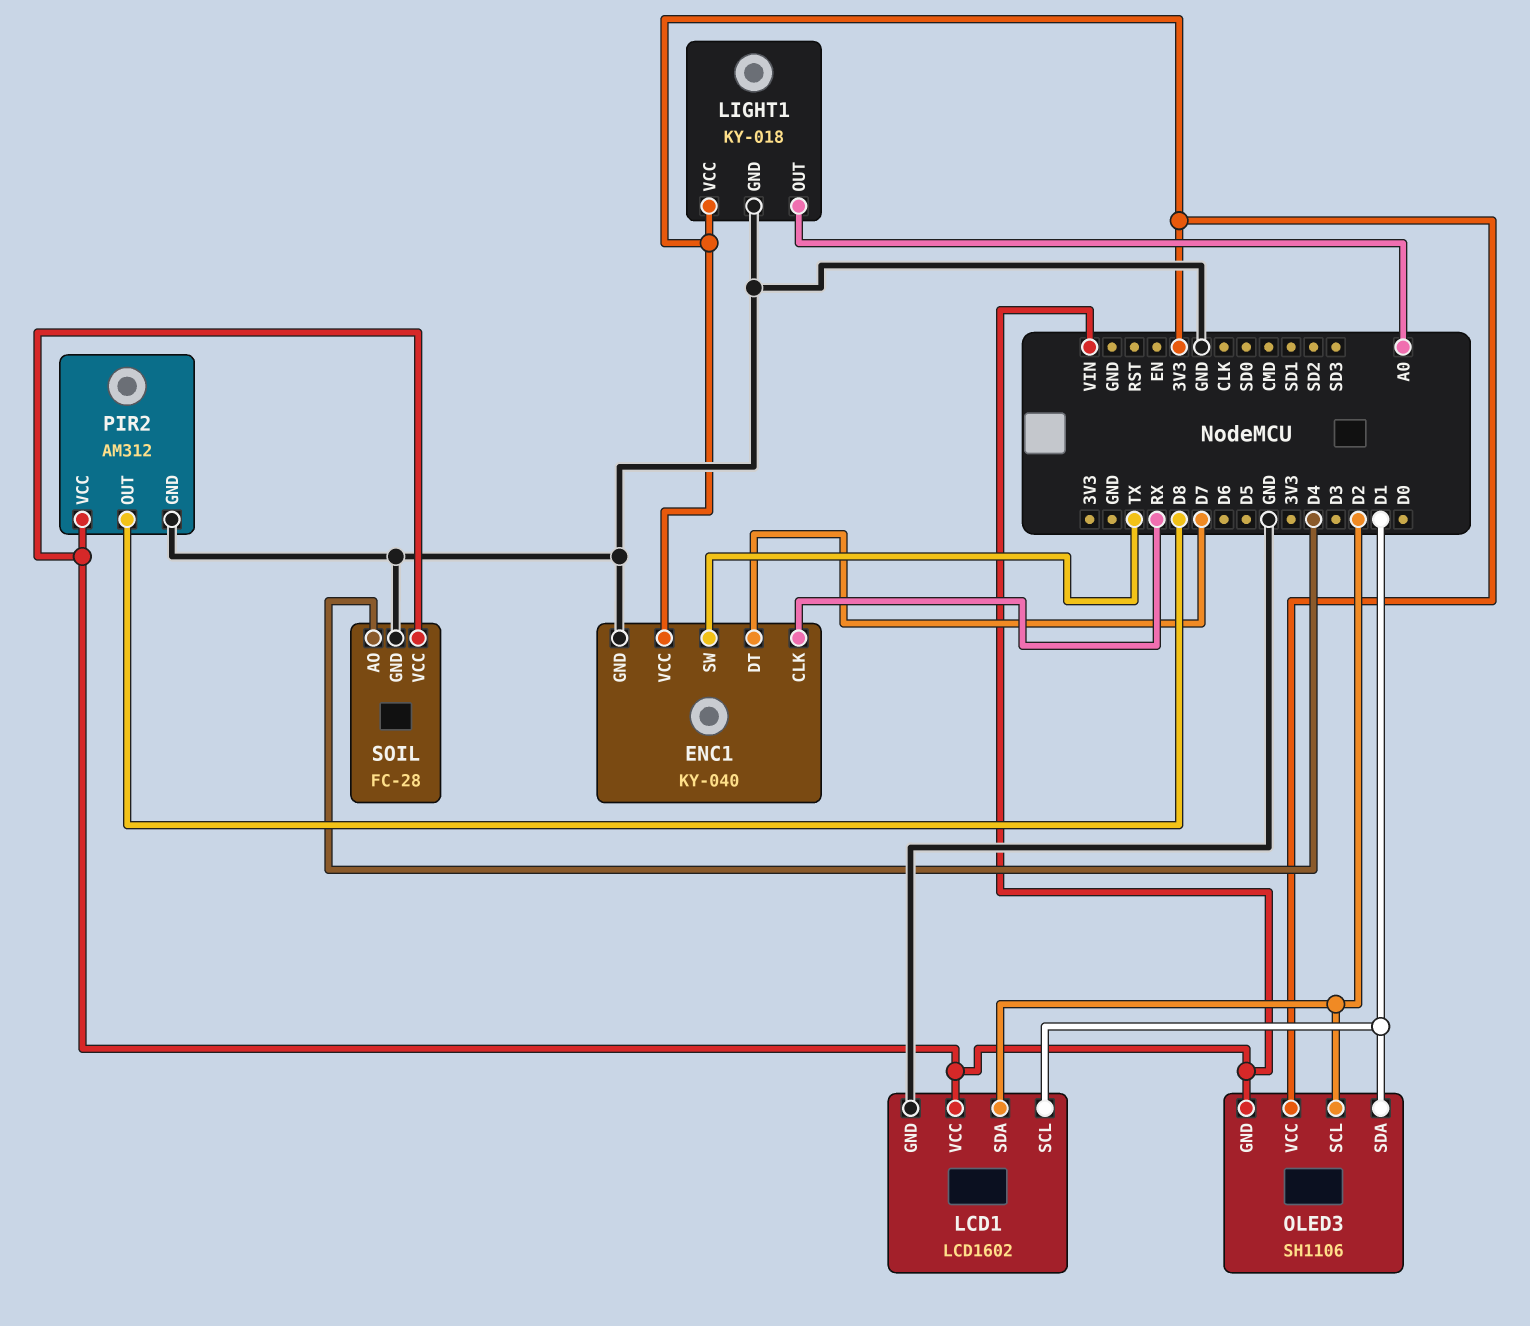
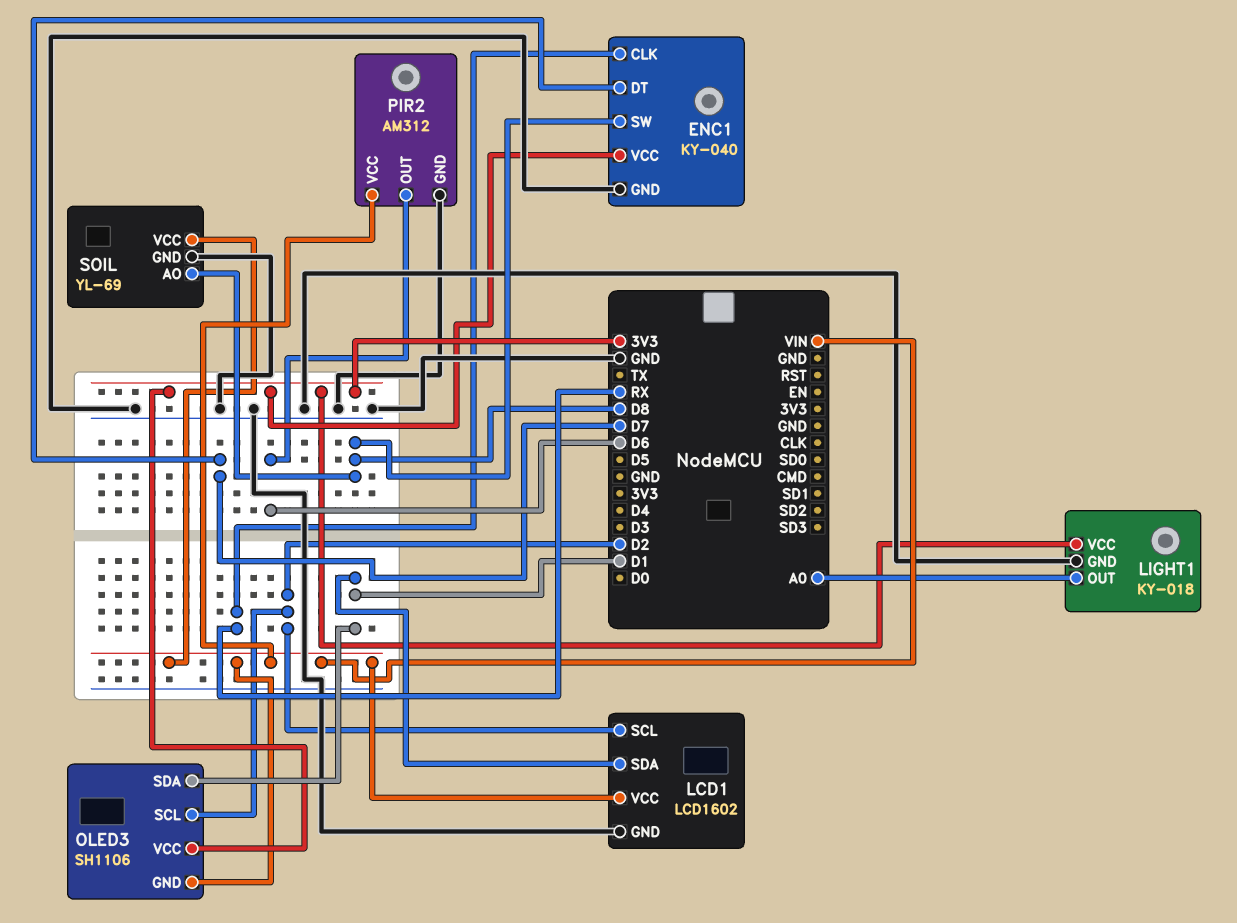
ENC1 pin SW: TX -> D8
LCD1 pin SCL: D1 -> D2
LCD1 pin SDA: D2 -> D1
PIR2 pin OUT: D8 -> D6
SOIL: FC-28 -> YL-69
SOIL pin AO: D4 -> D8

